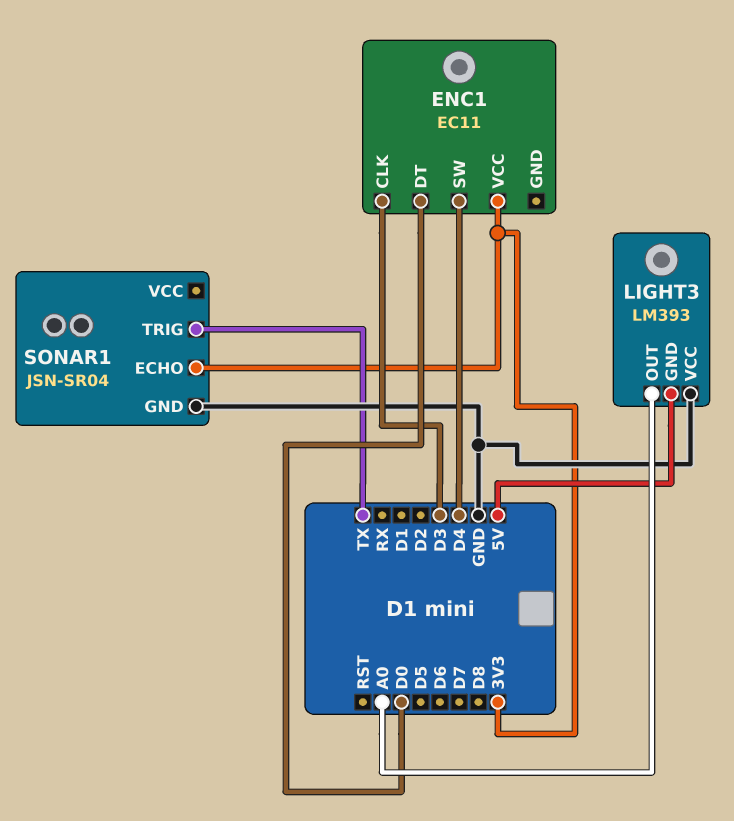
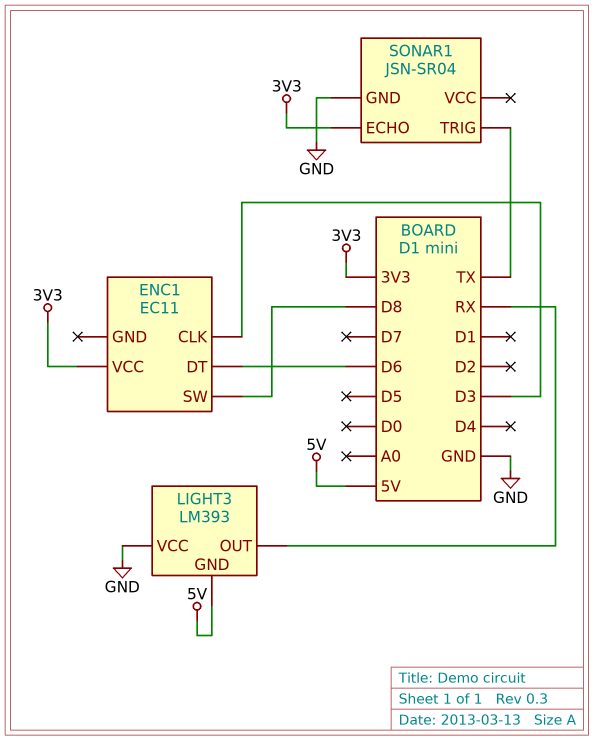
ENC1 pin DT: D0 -> D6
ENC1 pin SW: D4 -> D8
LIGHT3 pin OUT: A0 -> RX

